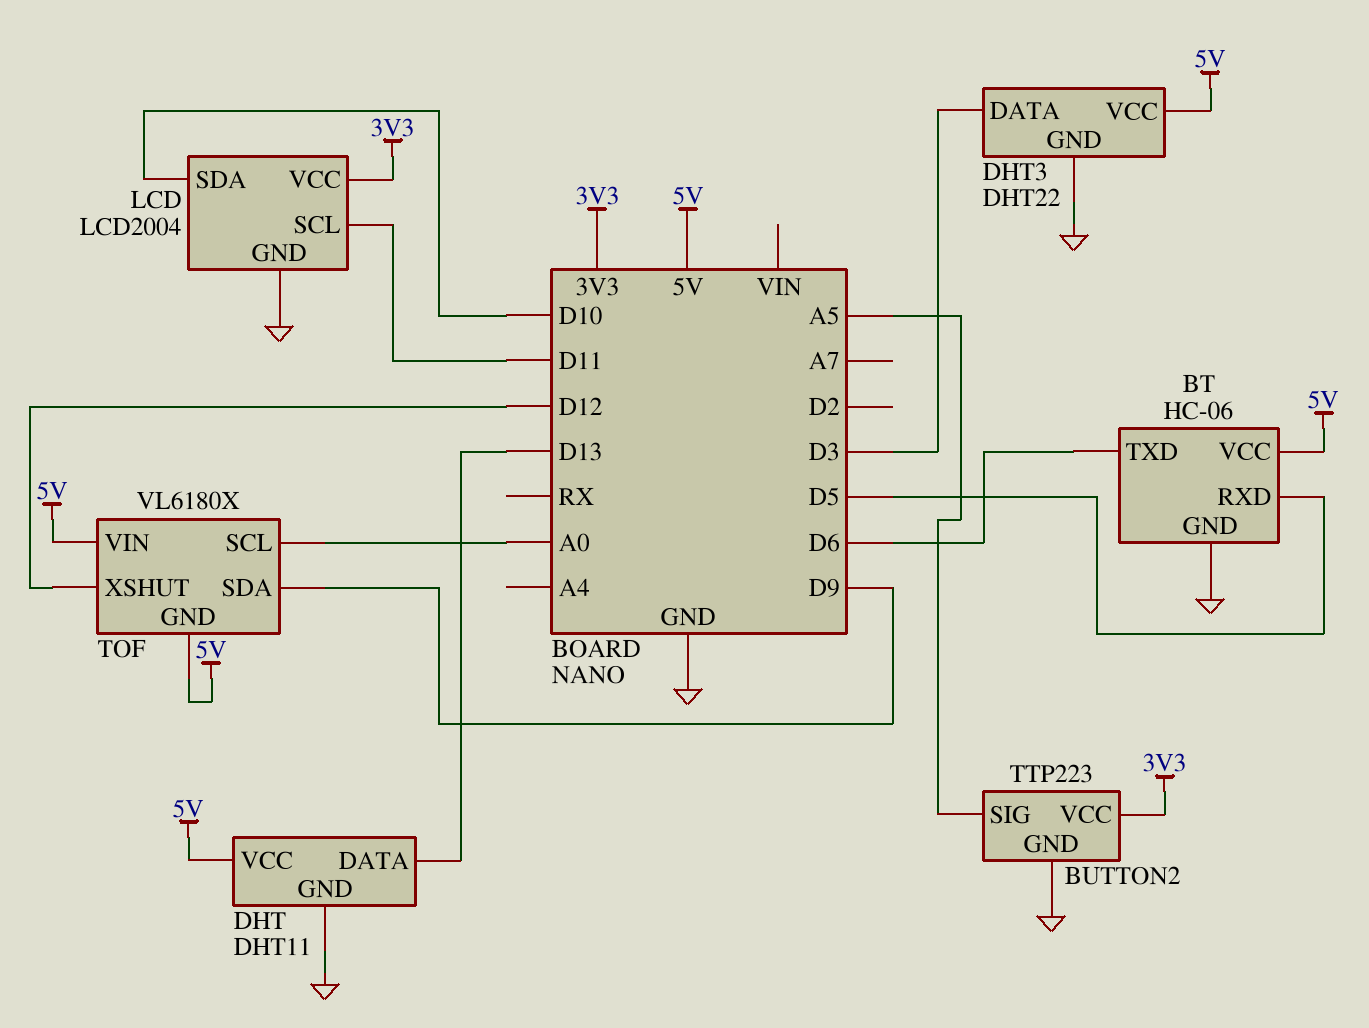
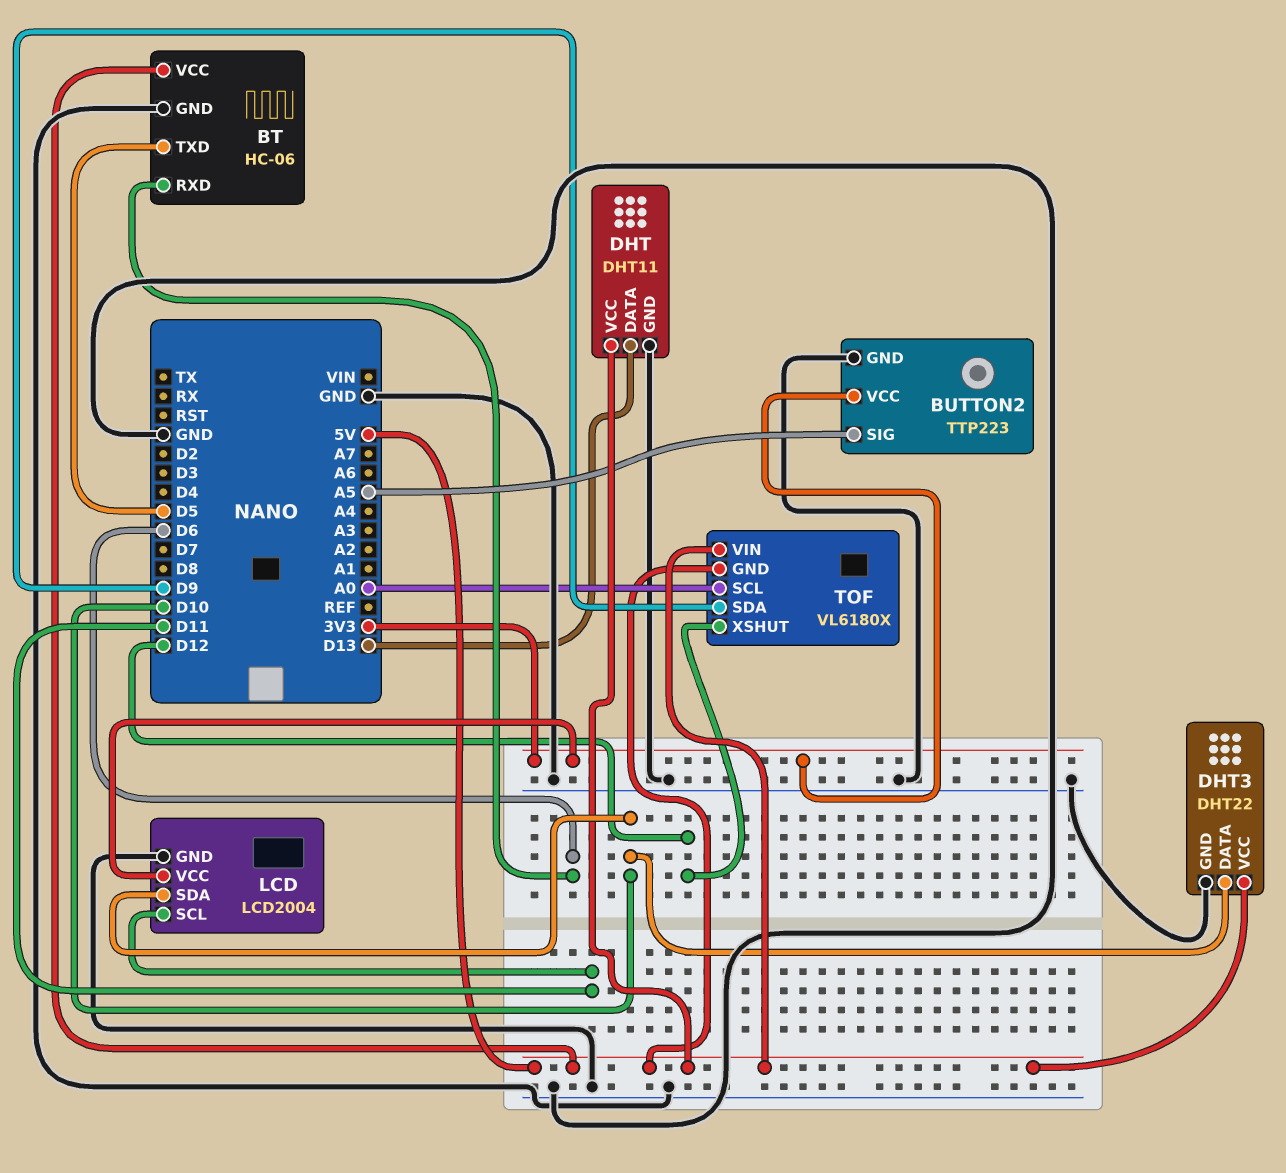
BT pin RXD: D5 -> D6
BT pin TXD: D6 -> D5
DHT3 pin DATA: D3 -> D10

